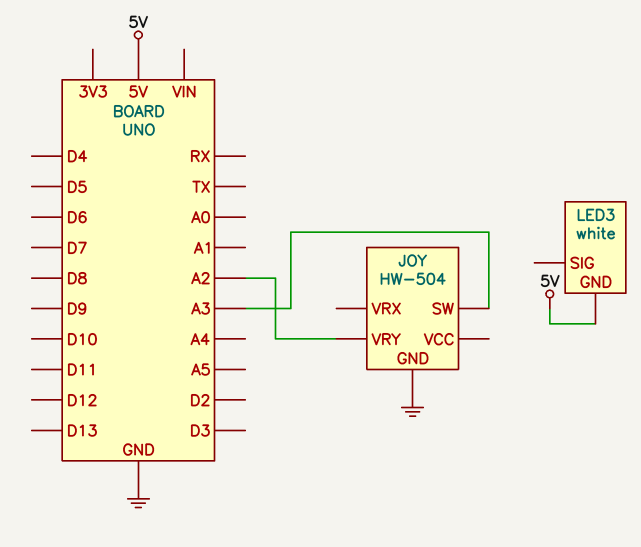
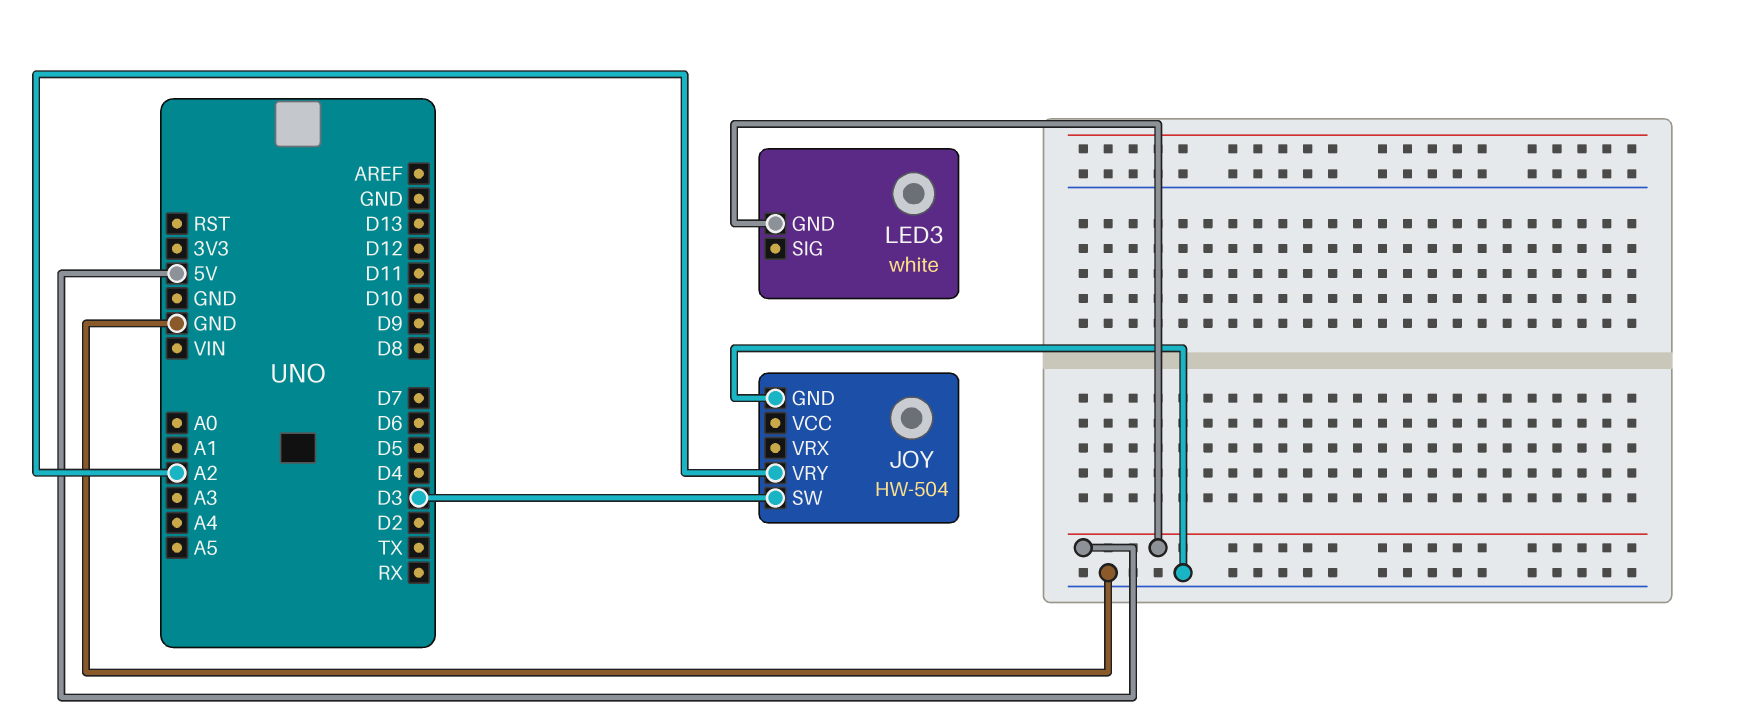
JOY pin SW: A3 -> D3

